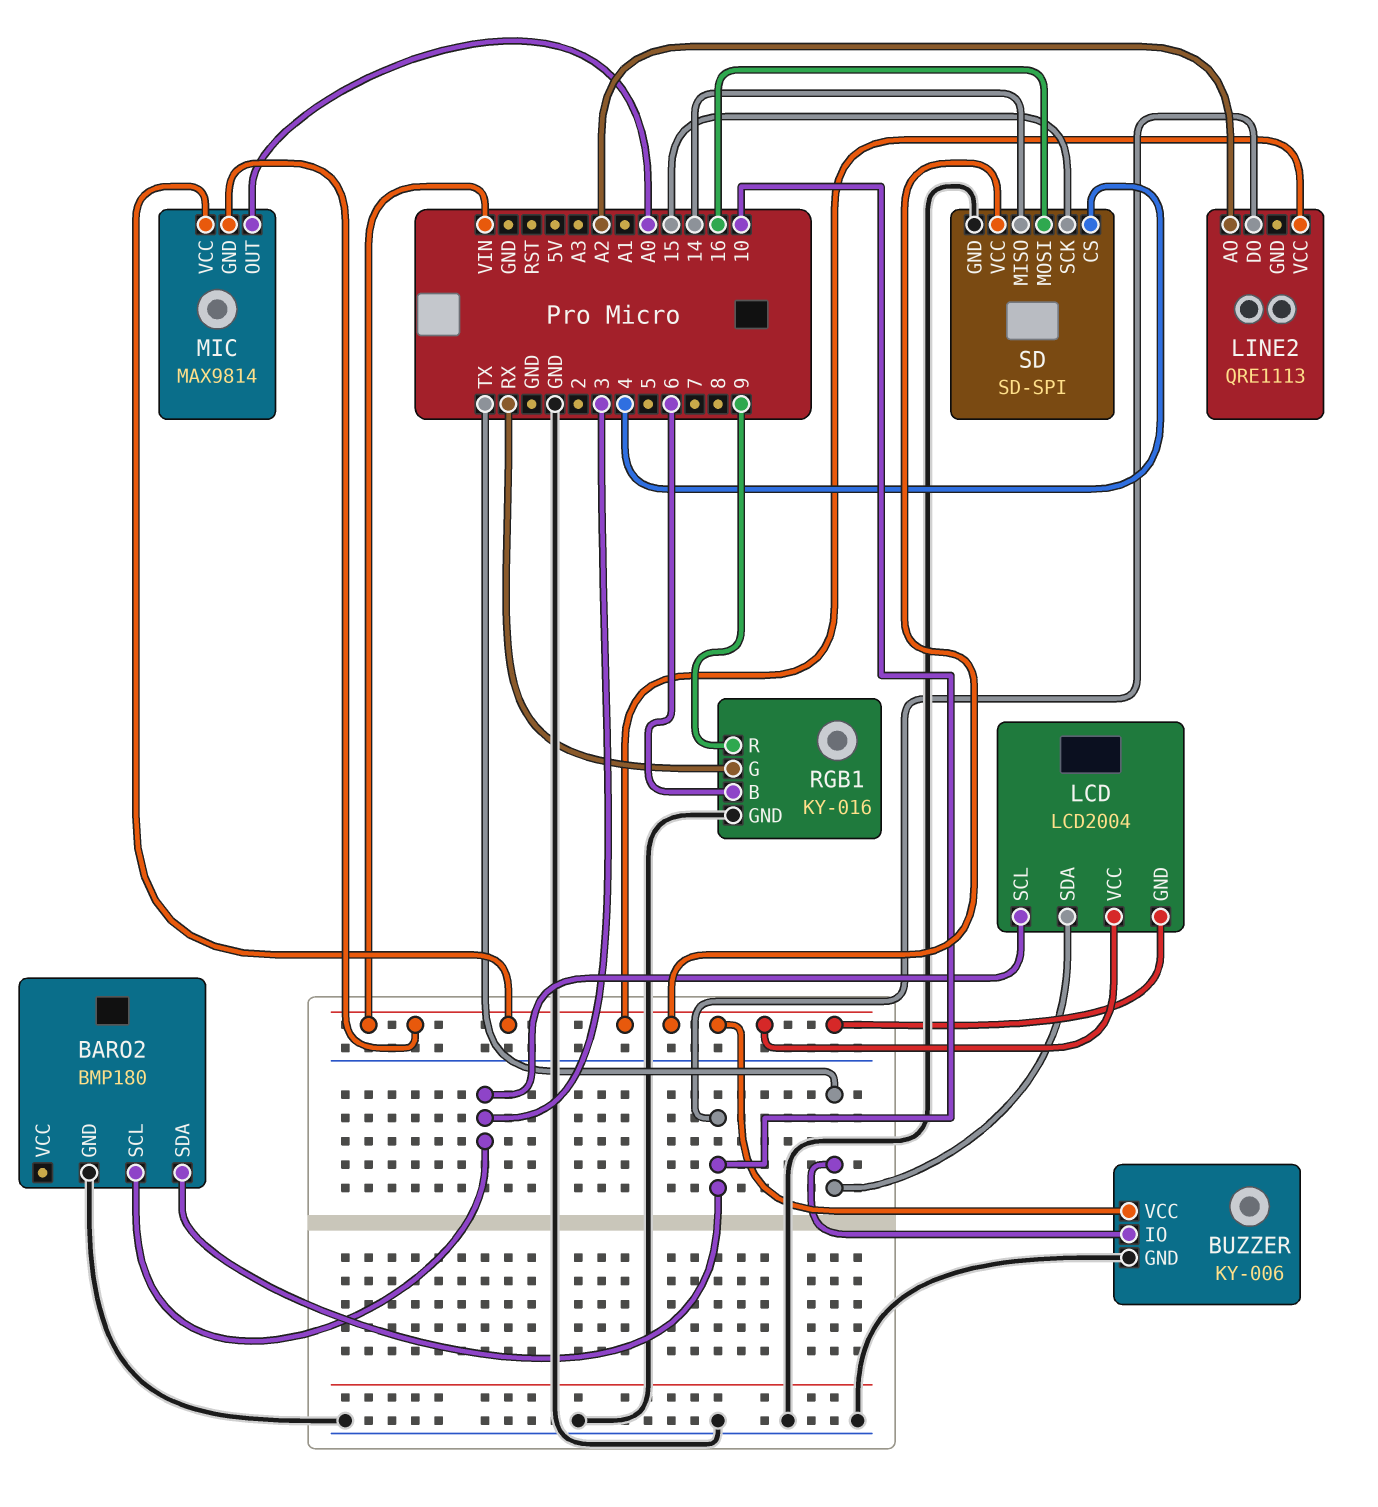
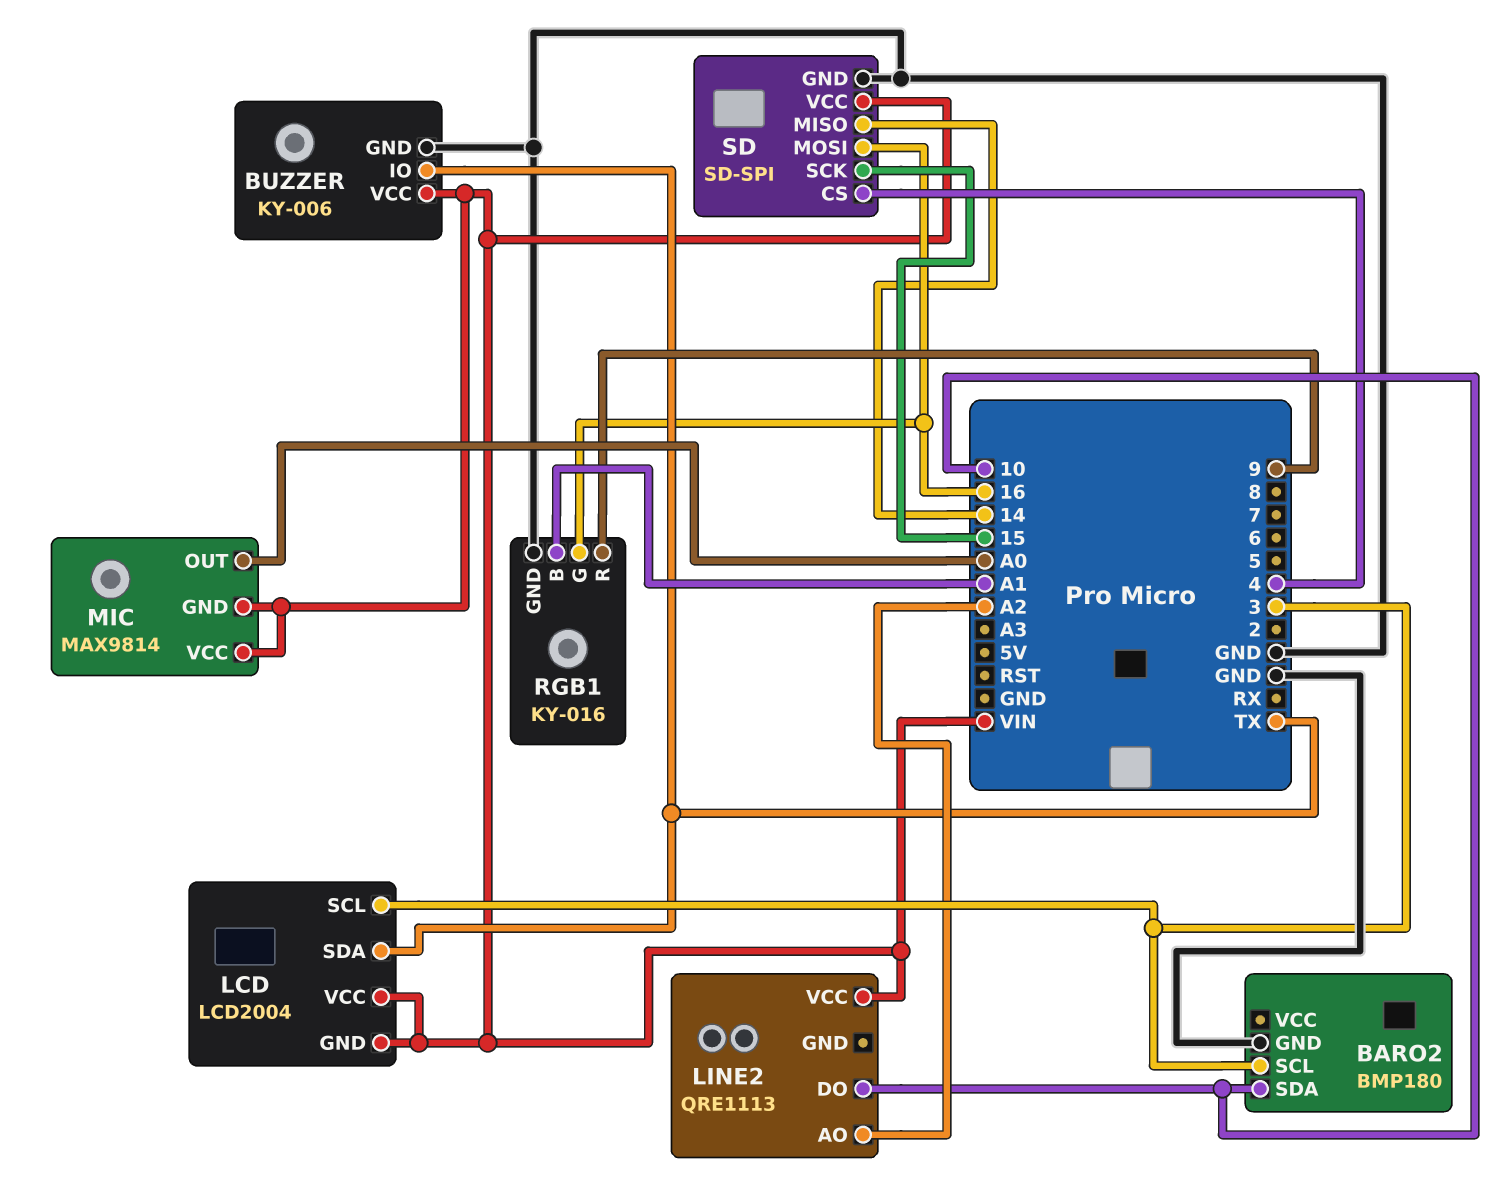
RGB1 pin B: 6 -> A1
RGB1 pin G: RX -> 16

